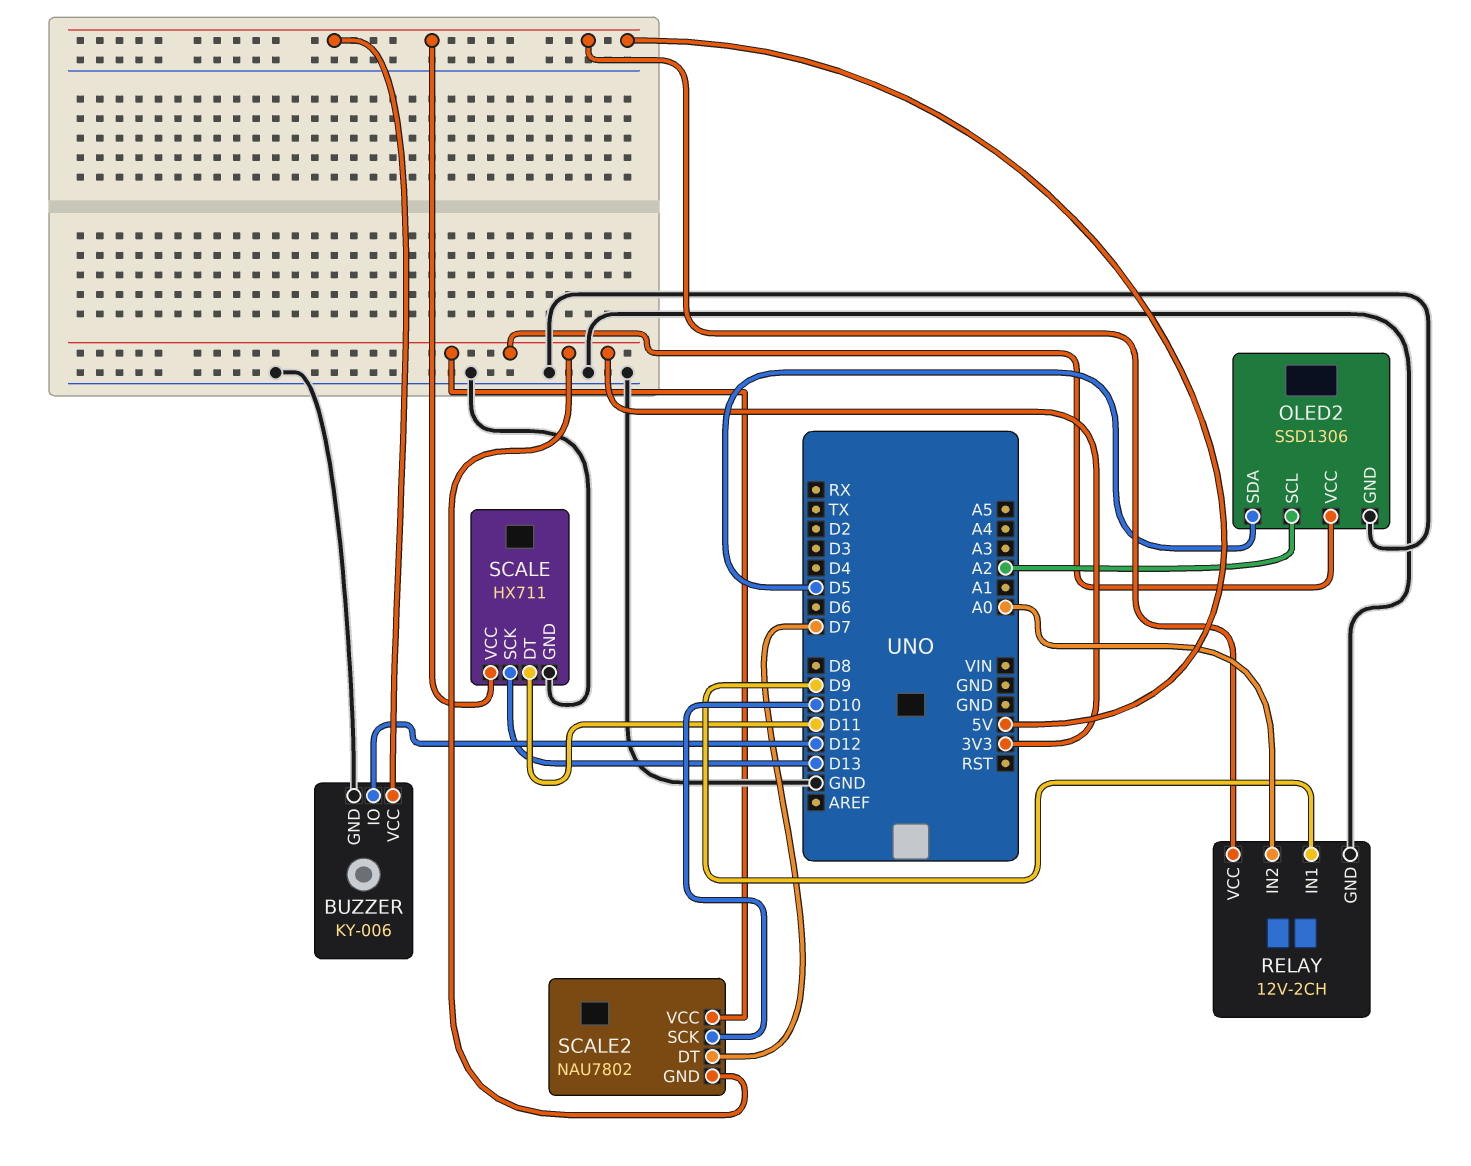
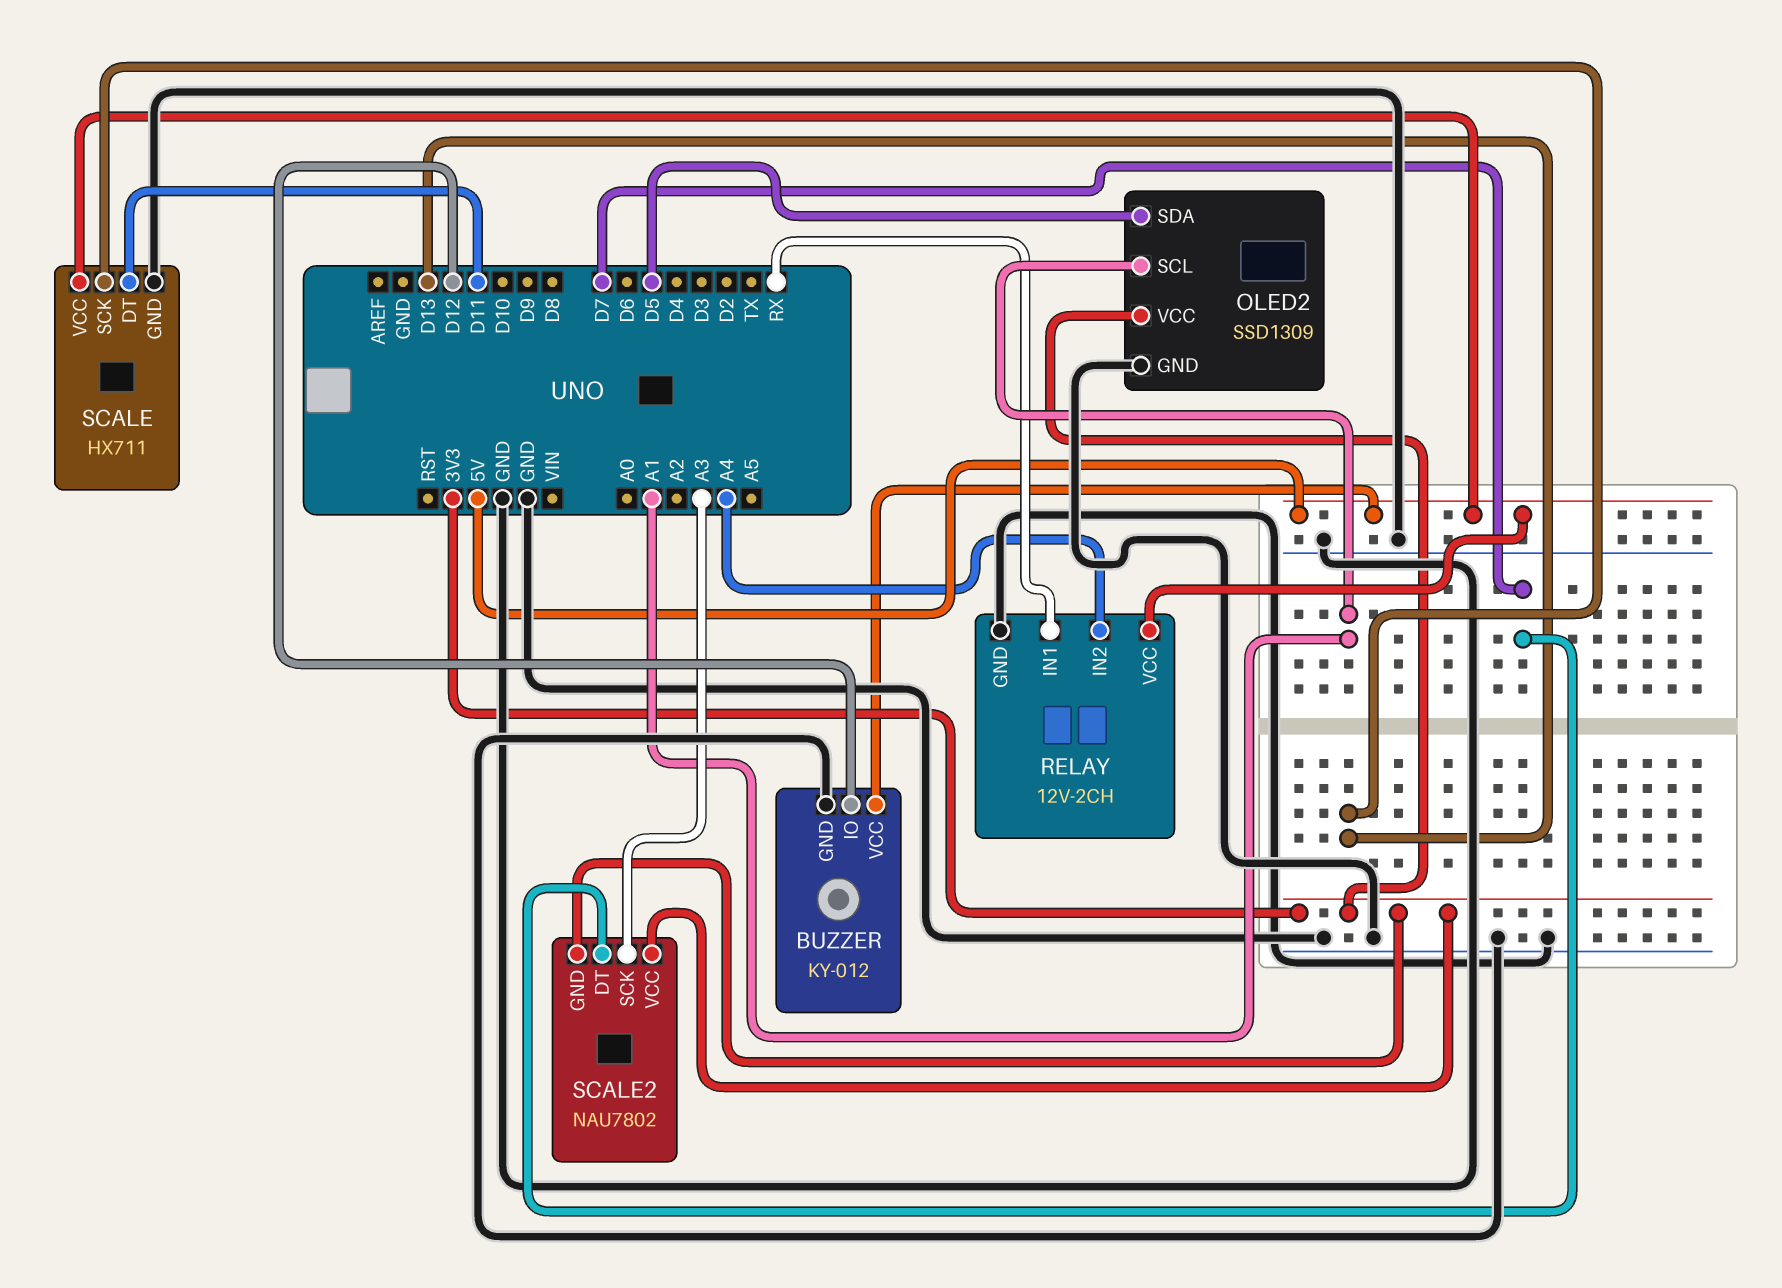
BUZZER: KY-006 -> KY-012
OLED2: SSD1306 -> SSD1309
OLED2 pin SCL: A2 -> A1
RELAY pin IN1: D9 -> RX
RELAY pin IN2: A0 -> A4
SCALE2 pin SCK: D10 -> A3

